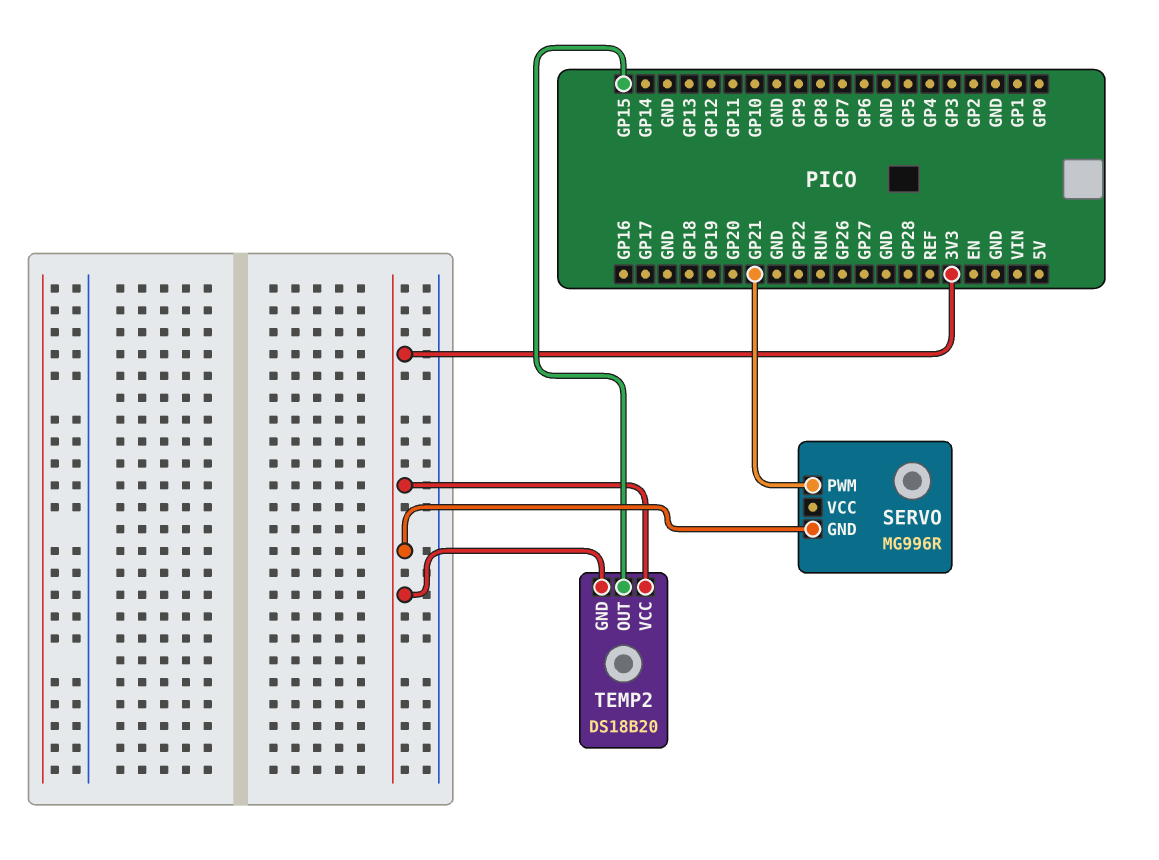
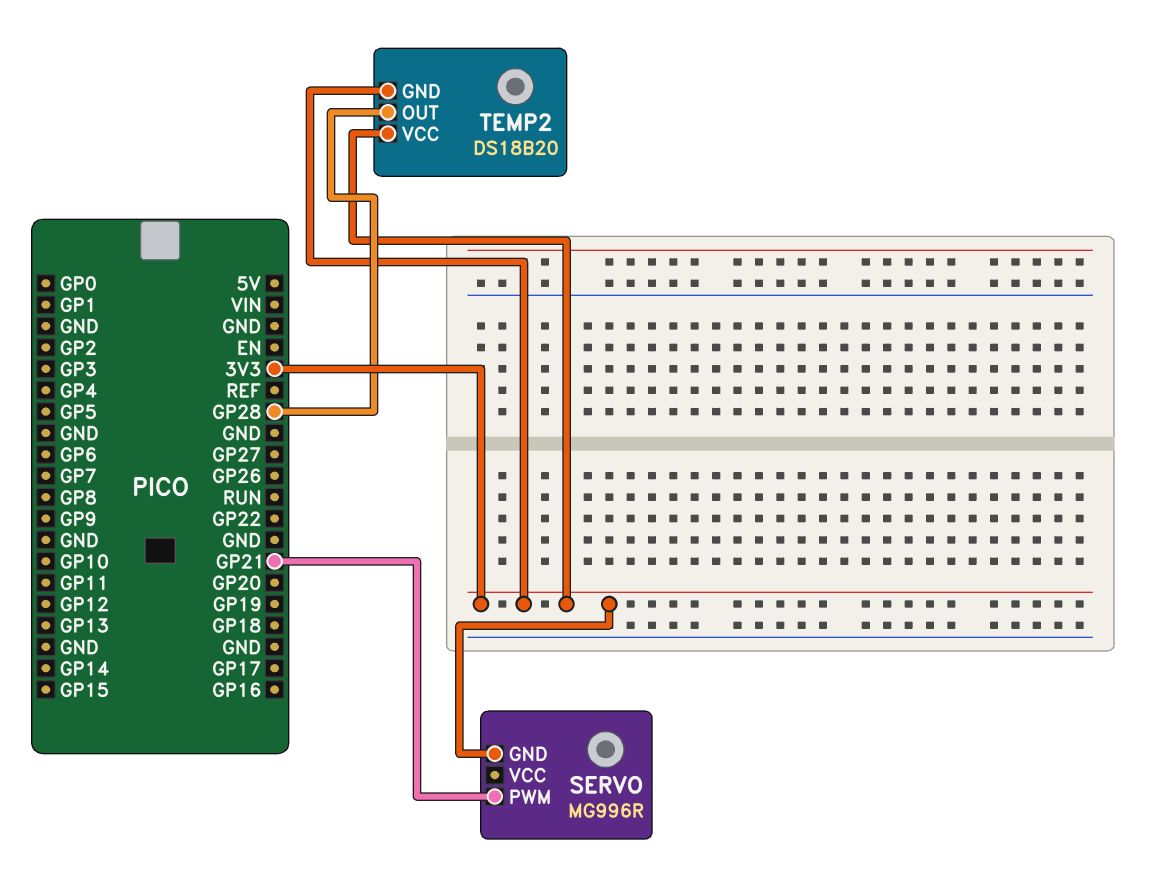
TEMP2 pin OUT: GP15 -> GP28

